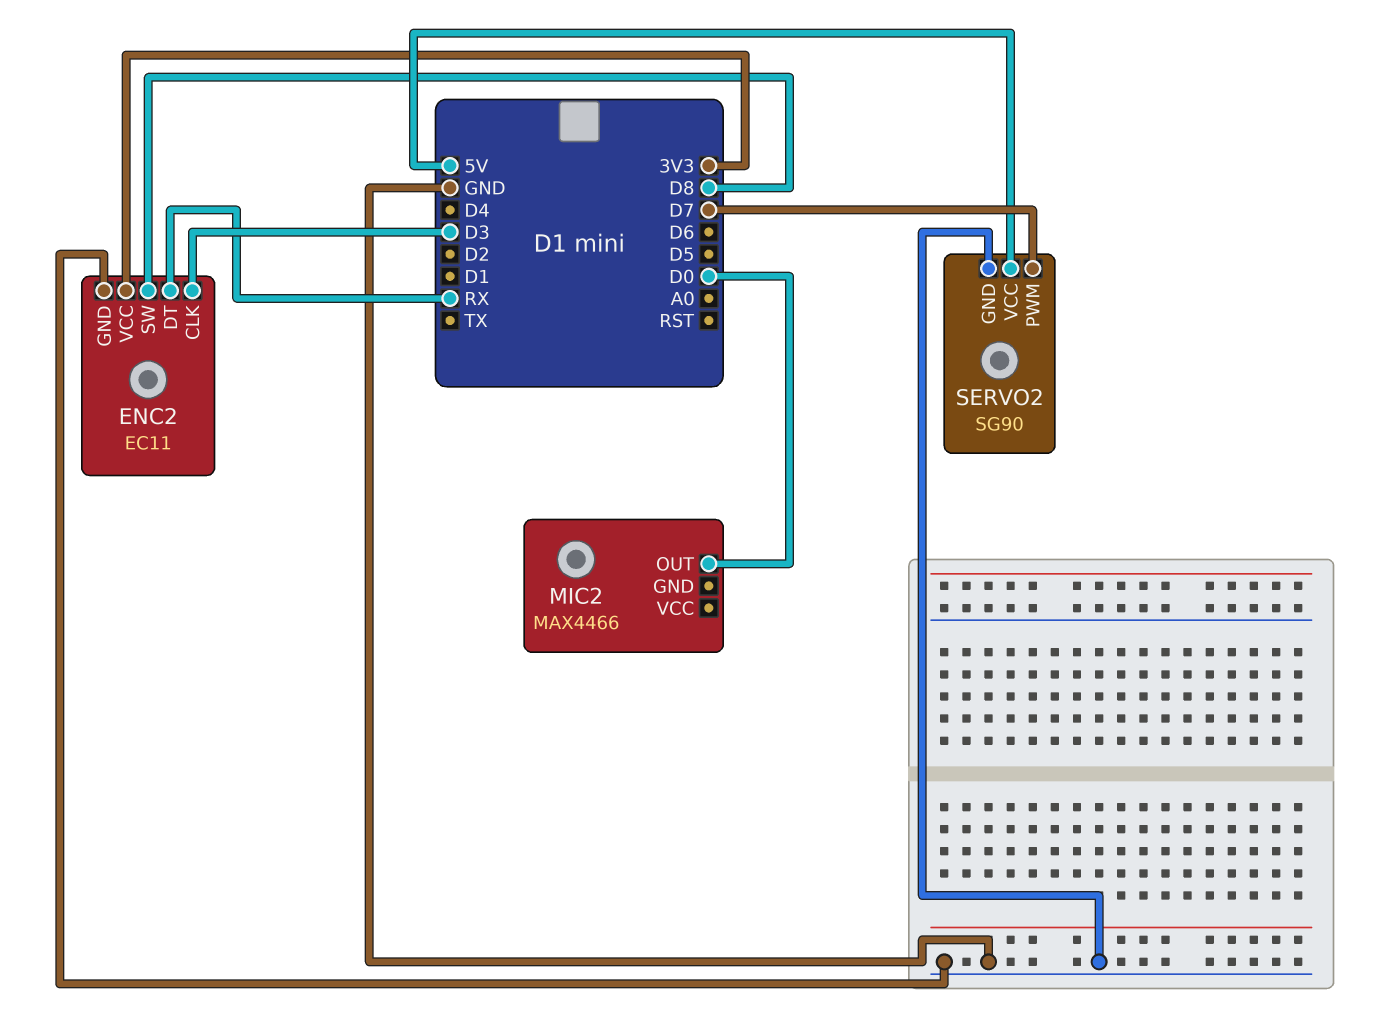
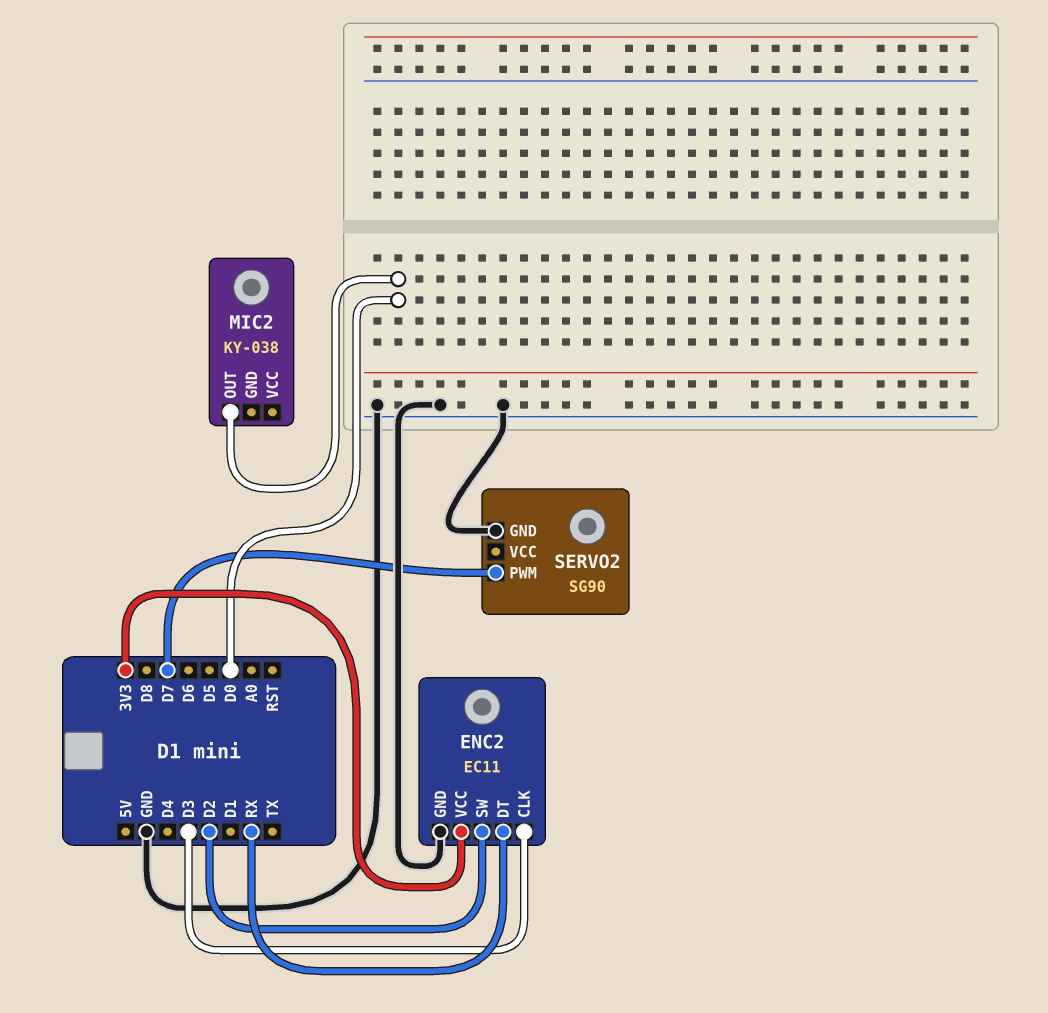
ENC2 pin SW: D8 -> D2
MIC2: MAX4466 -> KY-038
SERVO2 pin VCC: 5V -> none

